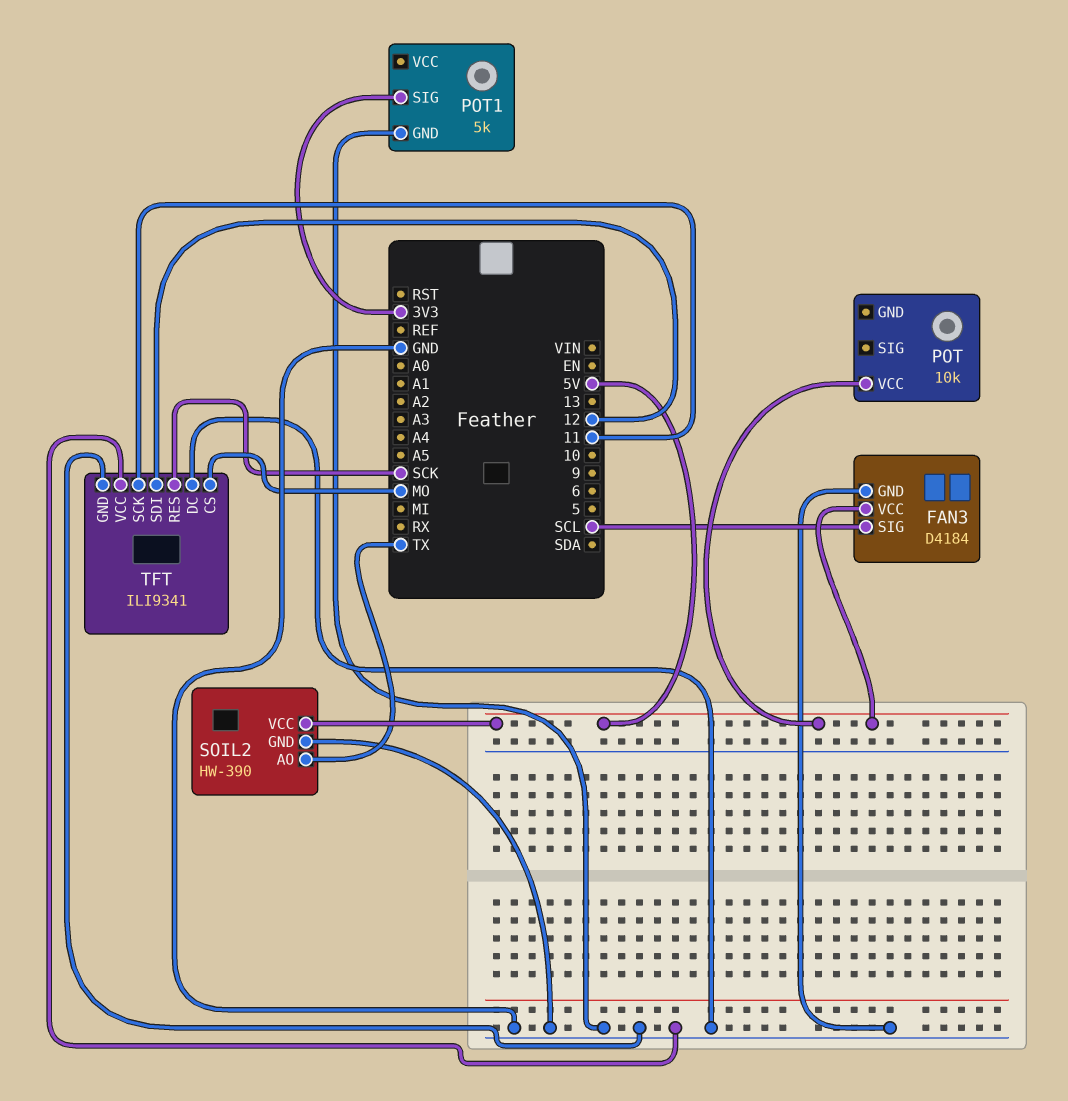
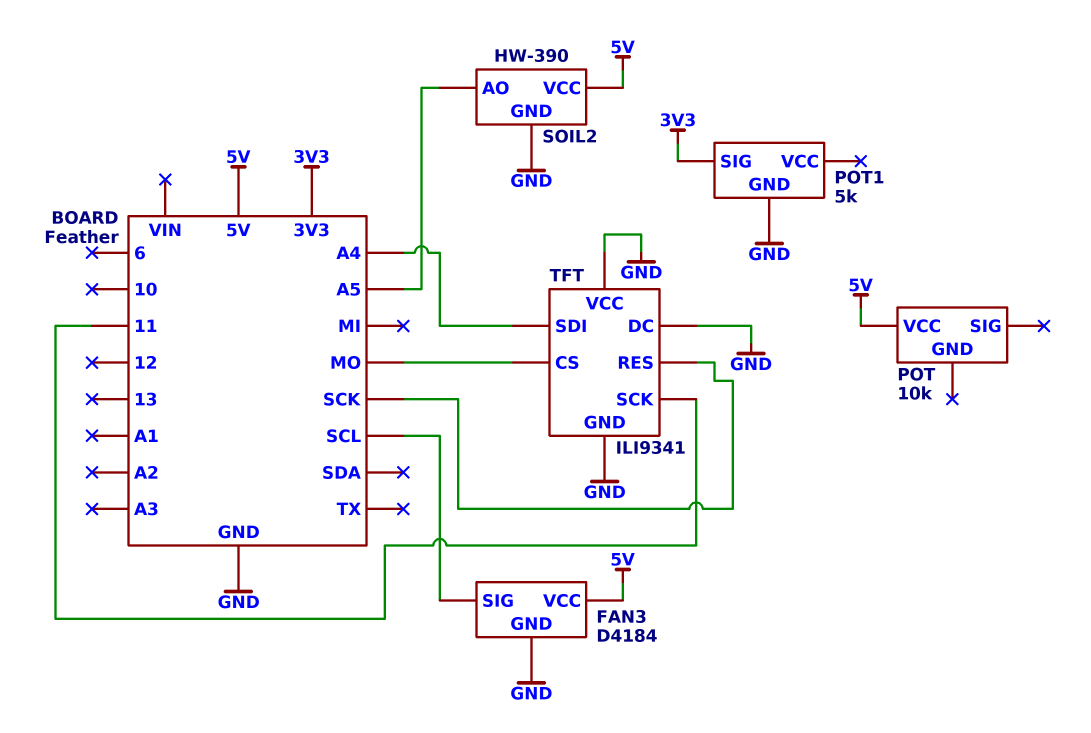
SOIL2 pin AO: TX -> A5
TFT pin SDI: 12 -> A4

